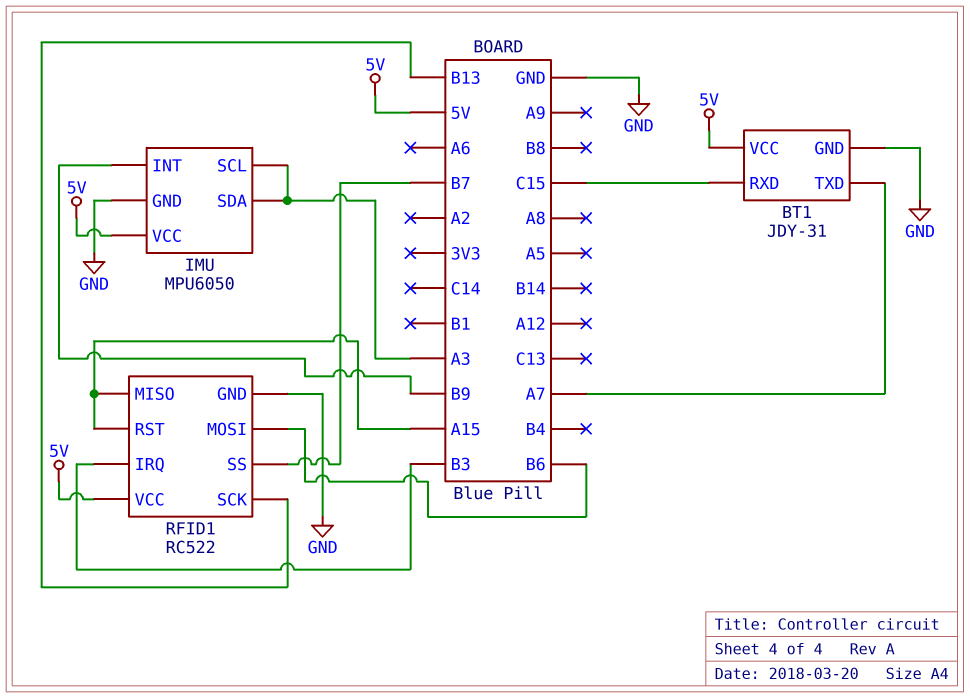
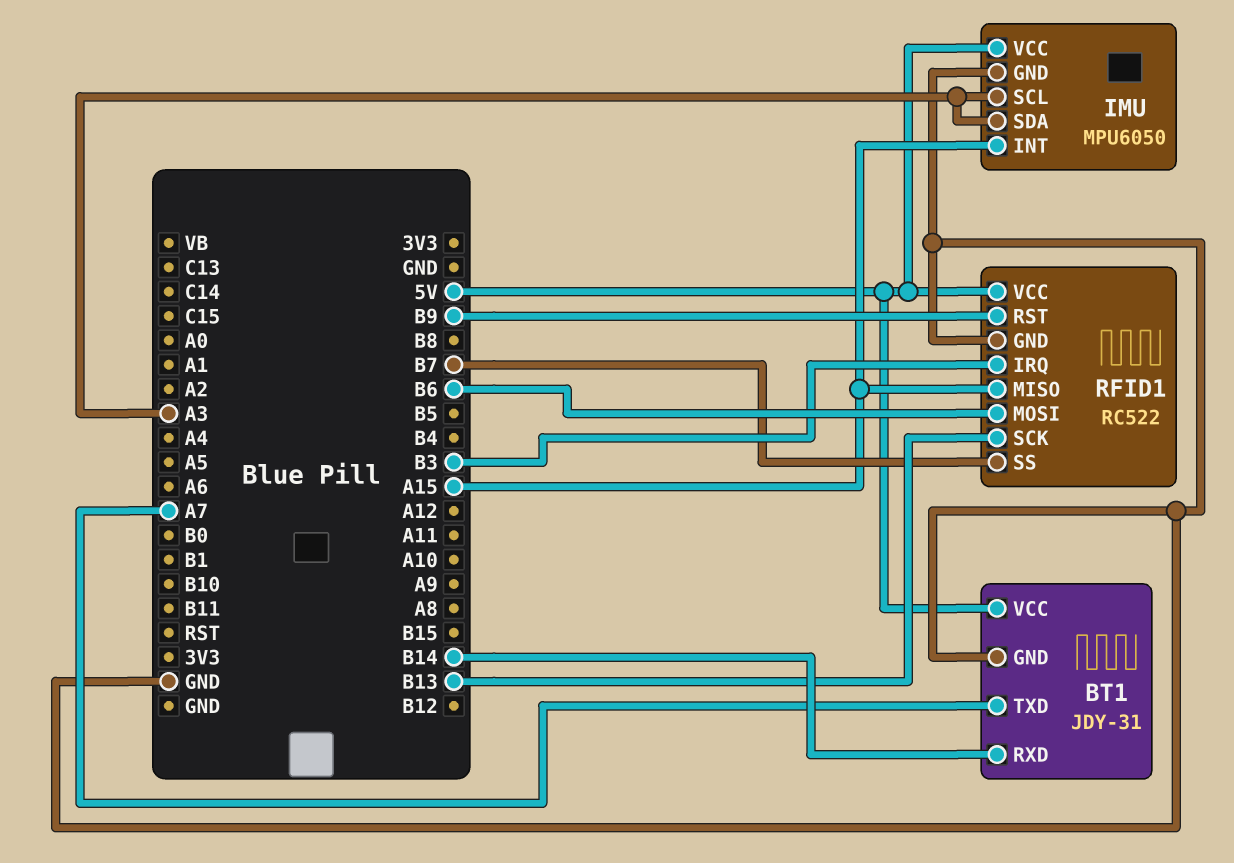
BT1 pin RXD: C15 -> B14
IMU pin INT: B9 -> A15
RFID1 pin RST: A15 -> B9

